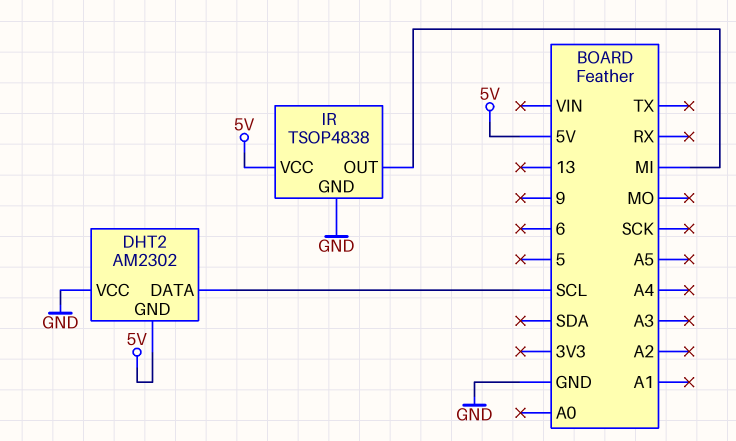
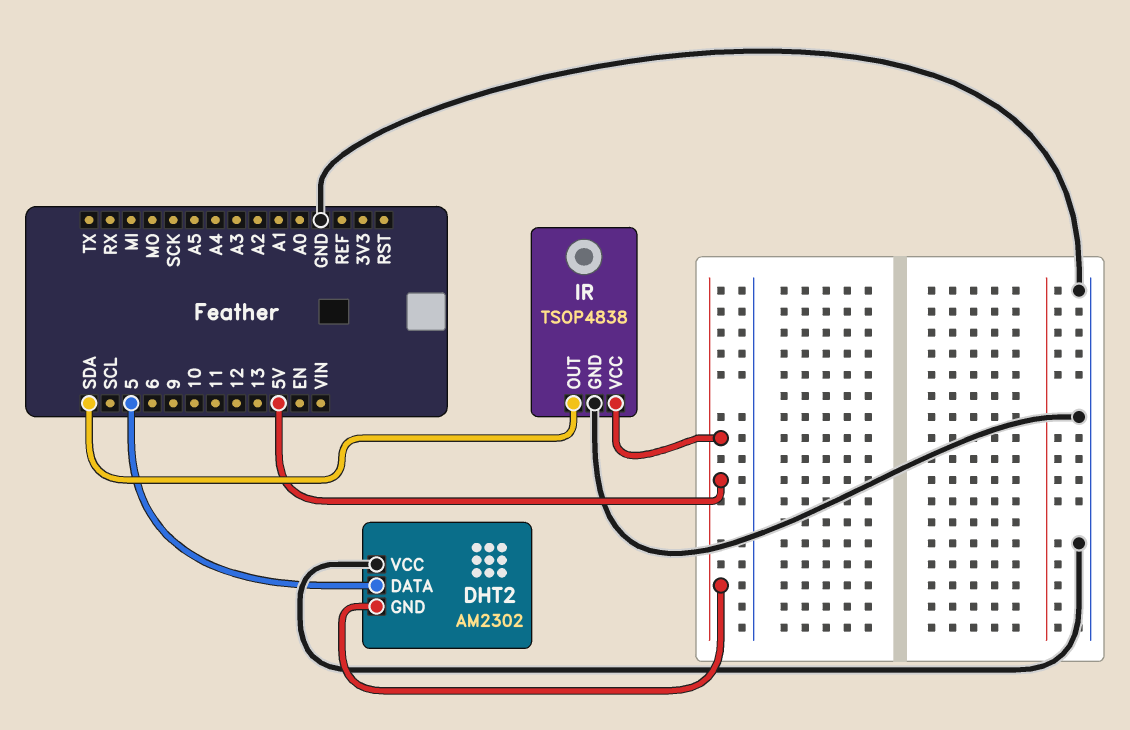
DHT2 pin DATA: SCL -> 5
IR pin OUT: MI -> SDA

